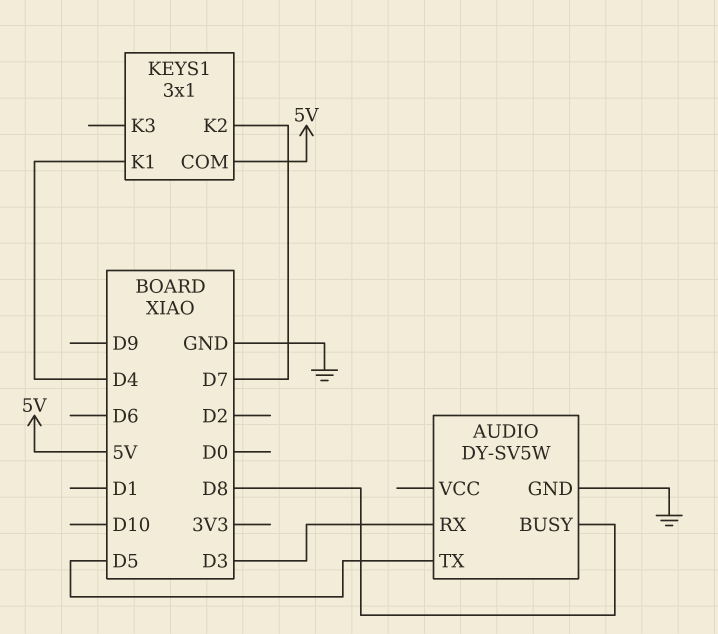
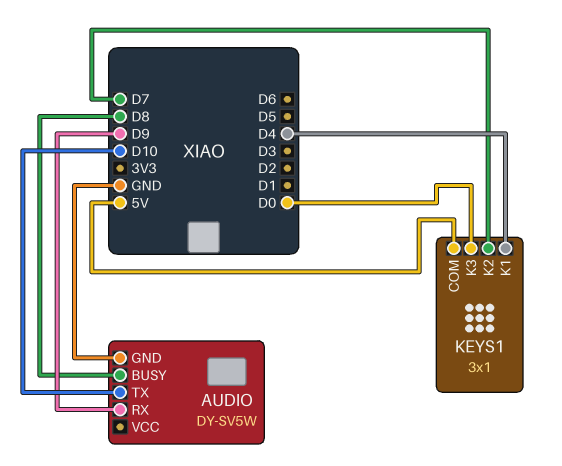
AUDIO pin RX: D3 -> D9
AUDIO pin TX: D5 -> D10
KEYS1 pin K3: none -> D0

